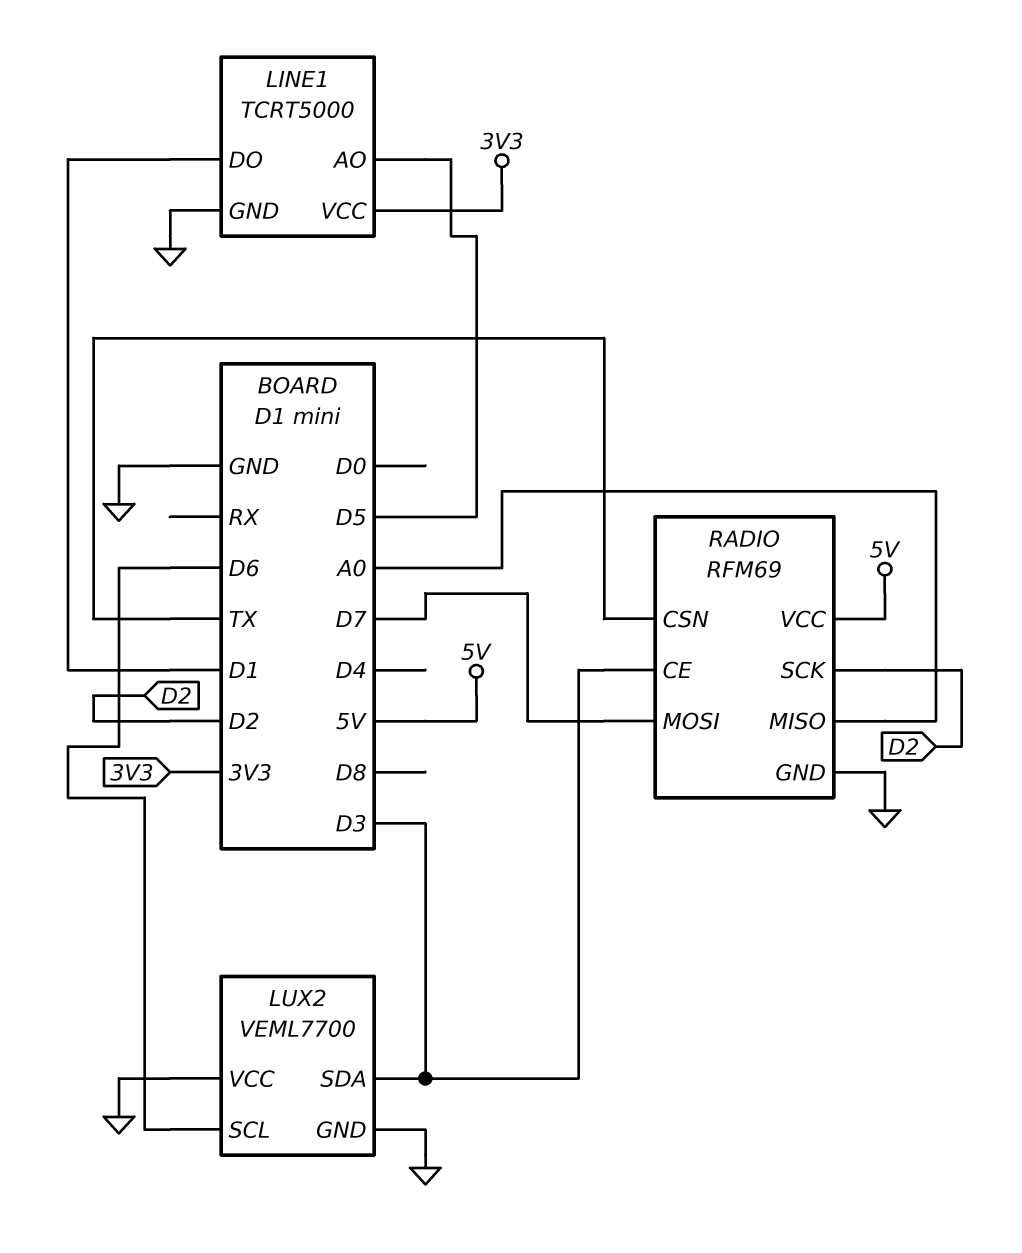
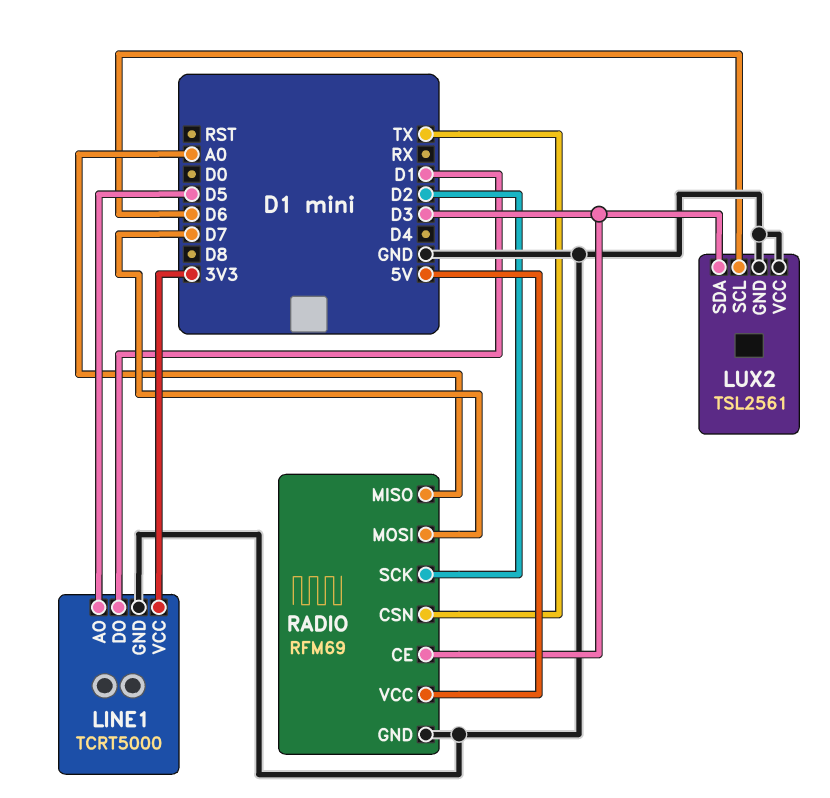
LUX2: VEML7700 -> TSL2561

